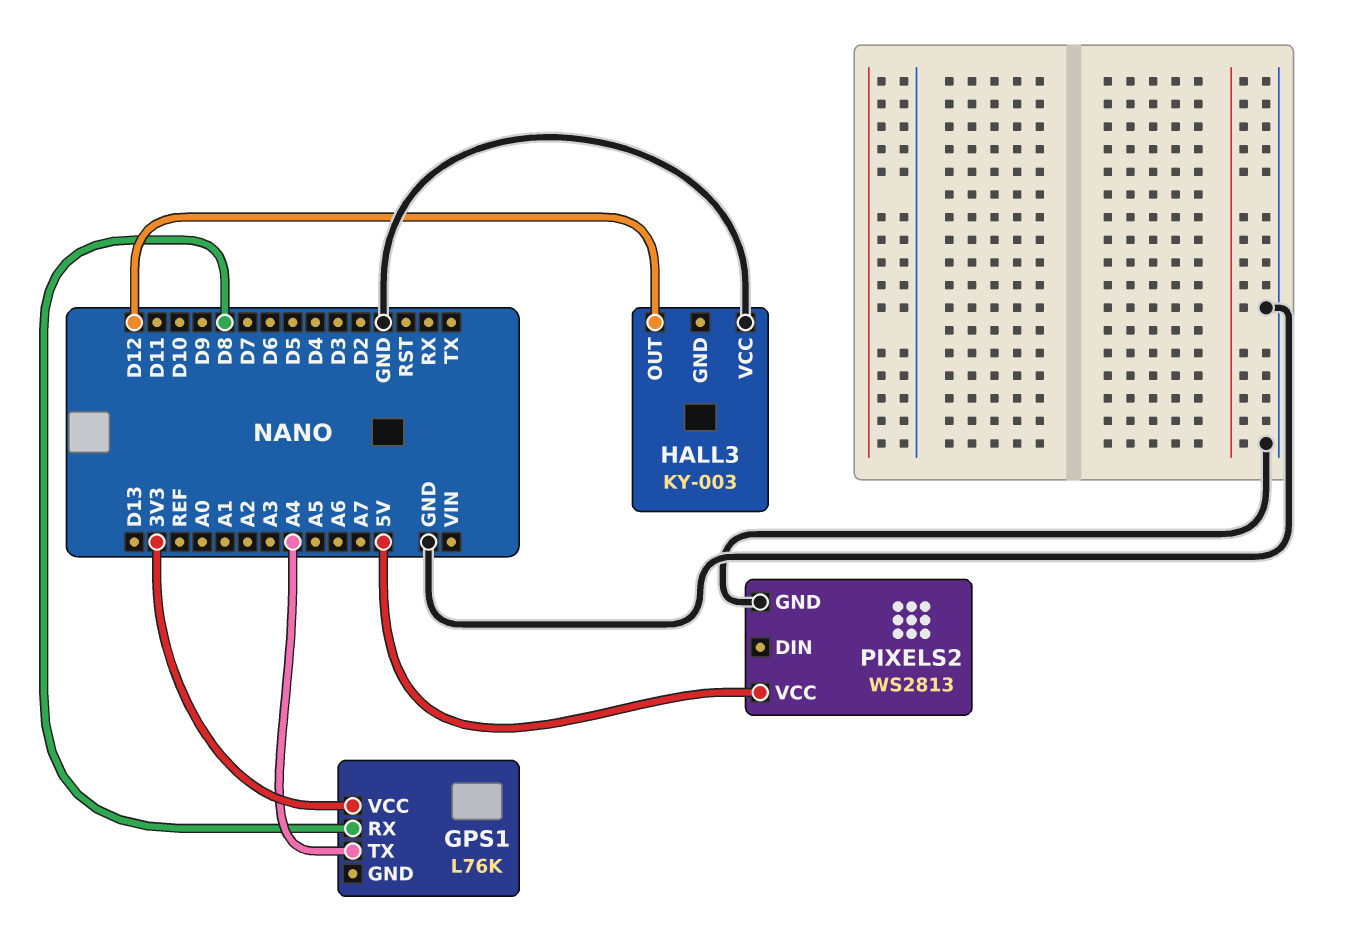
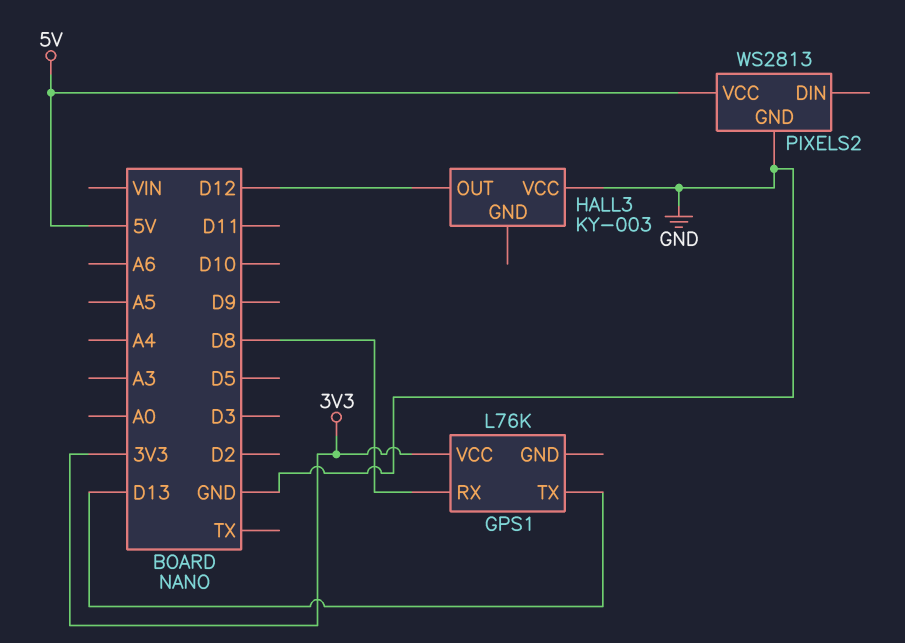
GPS1 pin TX: A4 -> D13

